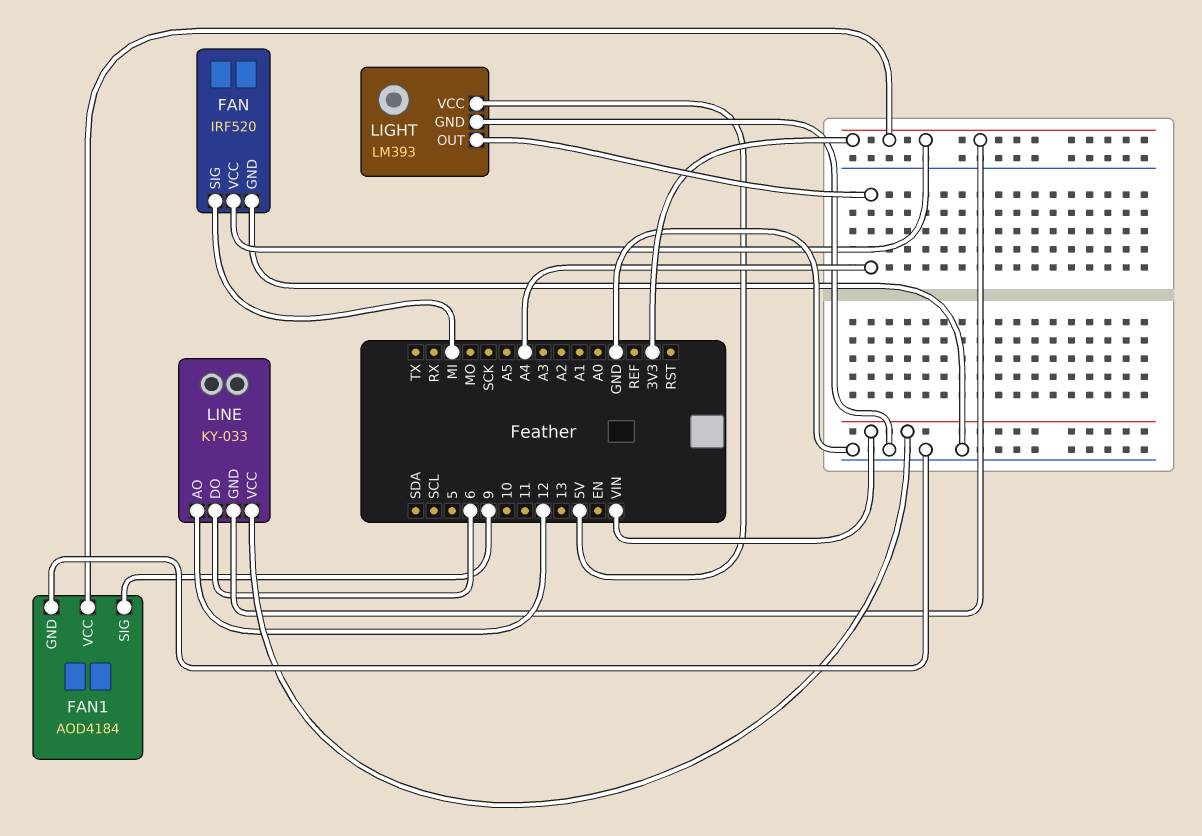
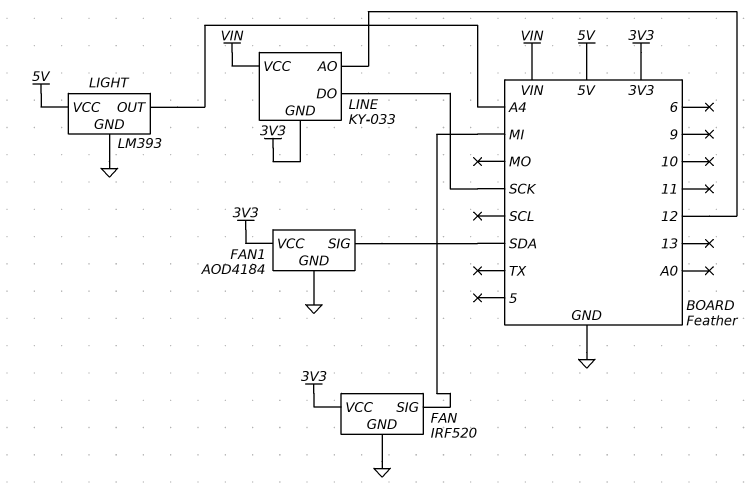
FAN1 pin SIG: 9 -> SDA
LINE pin DO: 6 -> SCK

